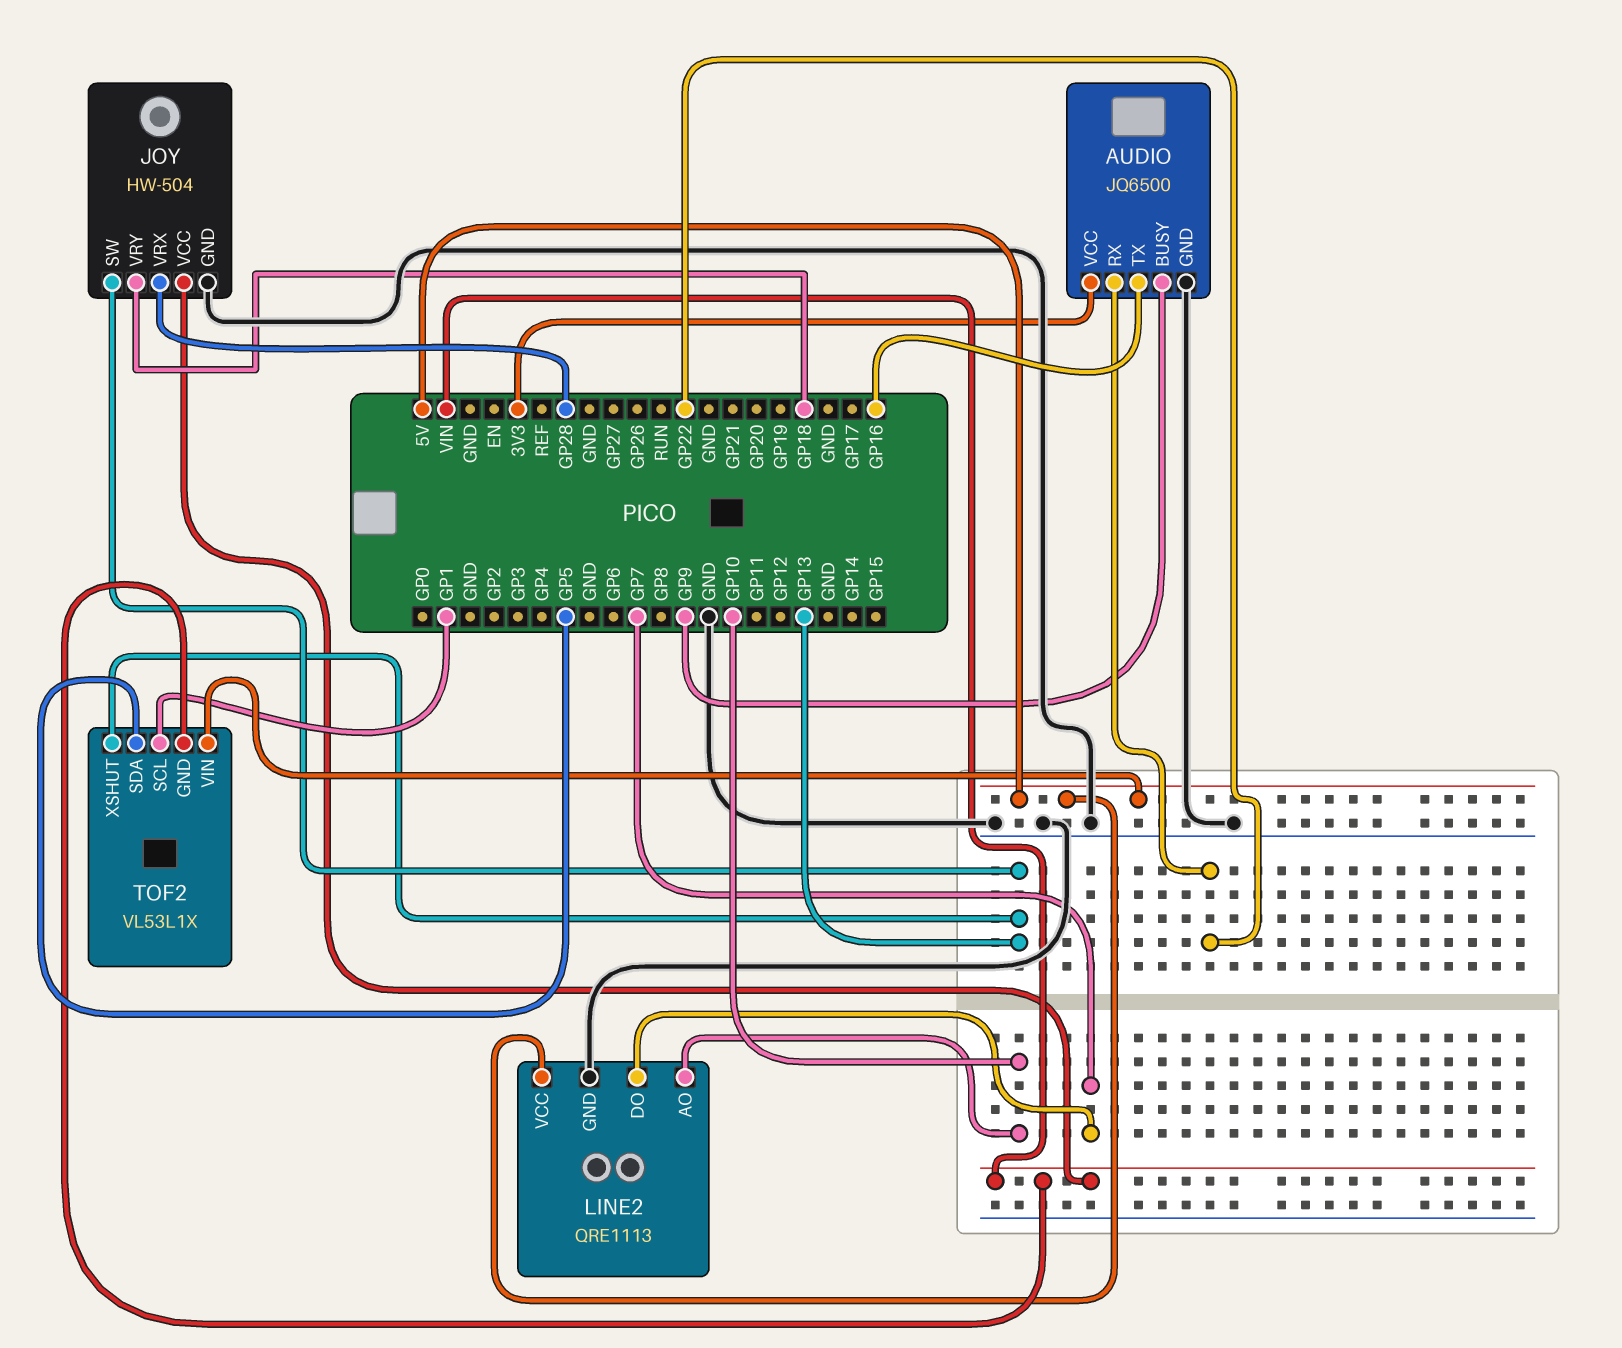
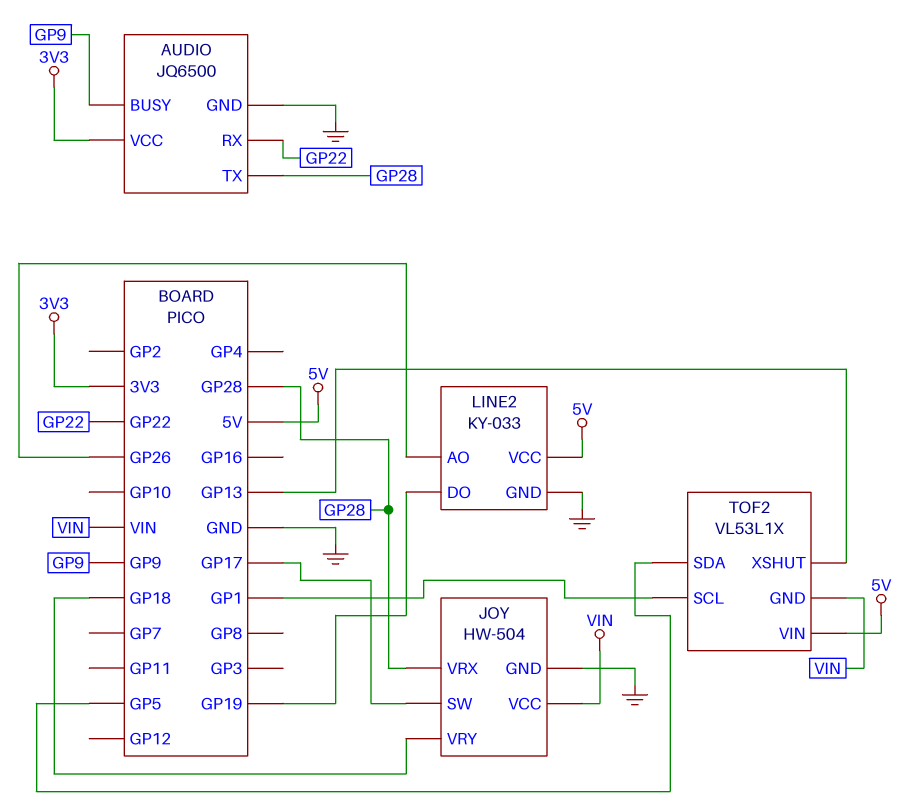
AUDIO pin TX: GP16 -> GP28
JOY pin SW: GP13 -> GP17
LINE2: QRE1113 -> KY-033
LINE2 pin AO: GP10 -> GP26
LINE2 pin DO: GP7 -> GP19

